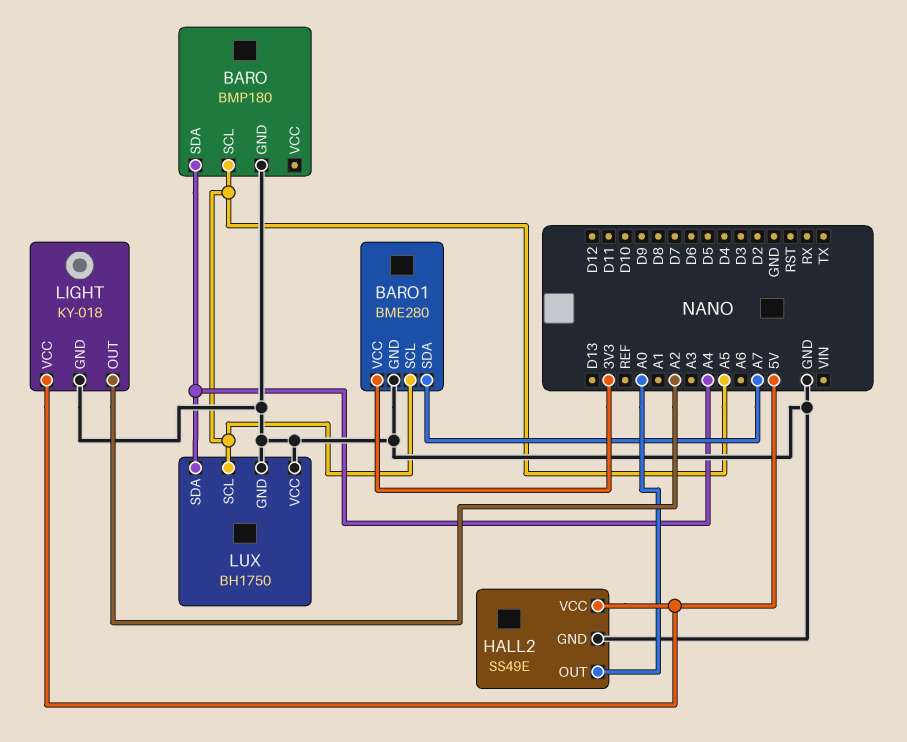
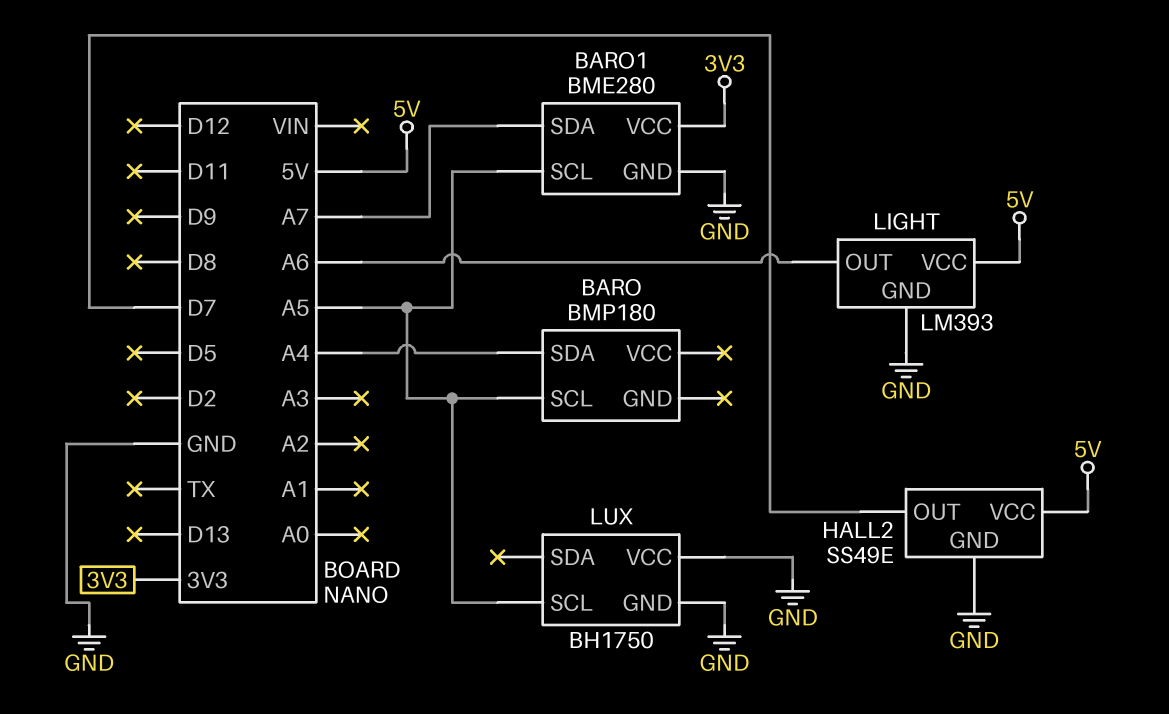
BARO pin GND: GND -> none
HALL2 pin OUT: A0 -> D7
LIGHT: KY-018 -> LM393
LIGHT pin OUT: A2 -> A6
LUX pin SDA: A4 -> none

